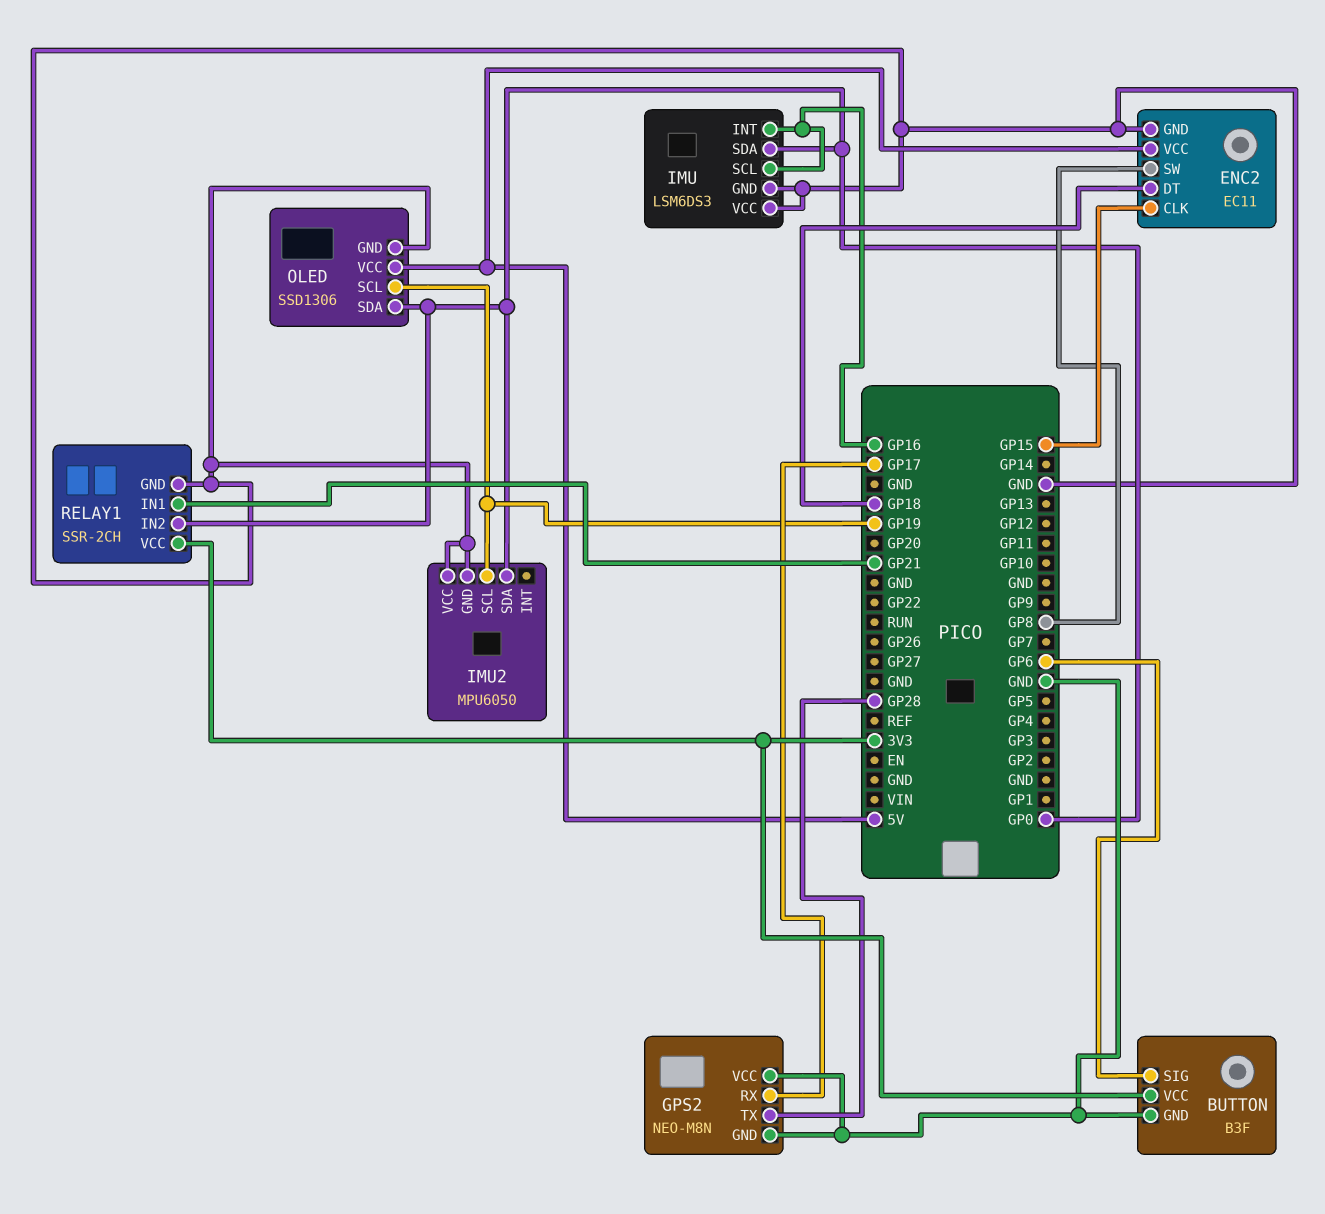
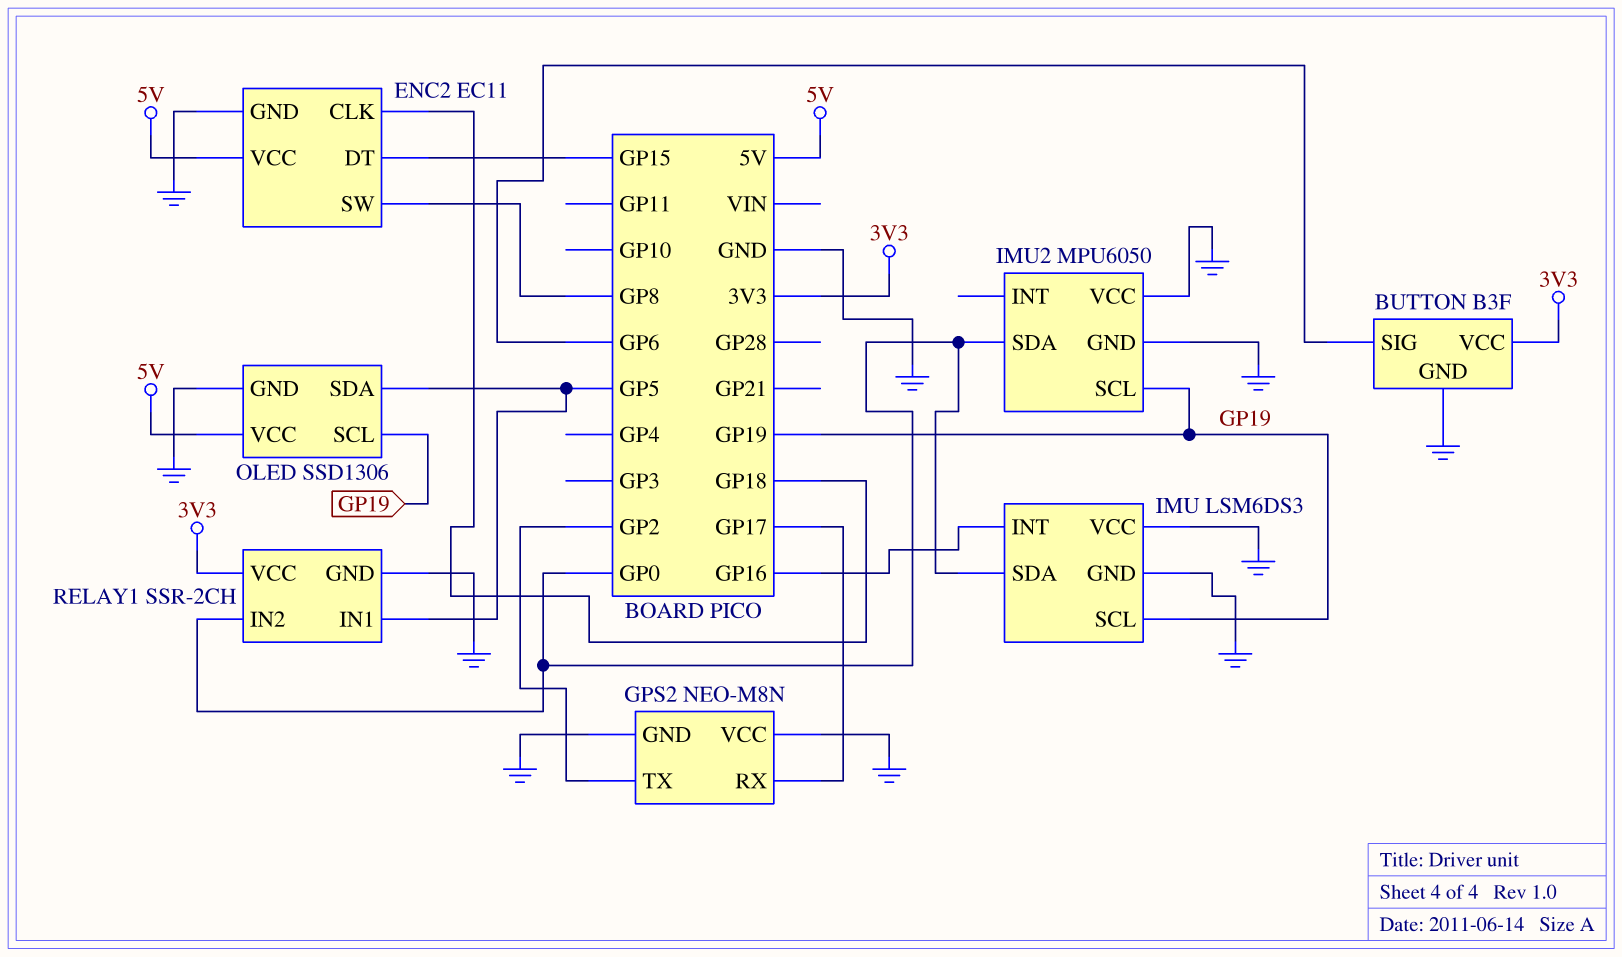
ENC2 pin CLK: GP15 -> GP18
ENC2 pin DT: GP18 -> GP15
GPS2 pin TX: GP28 -> GP2
IMU pin SCL: GP16 -> GP19
OLED pin SDA: GP0 -> GP5
RELAY1 pin IN1: GP21 -> GP5

